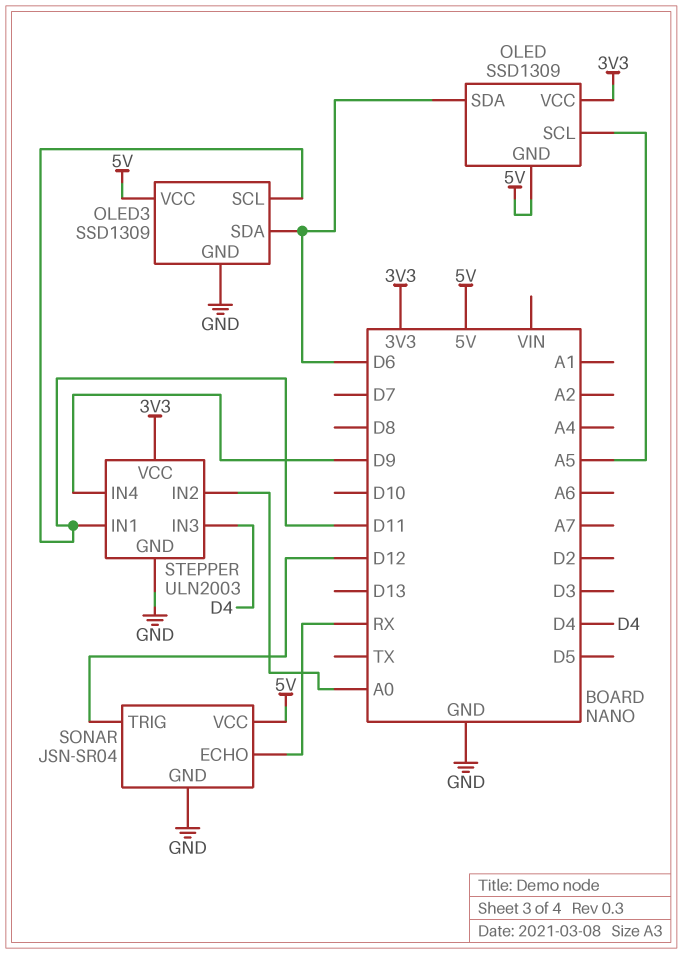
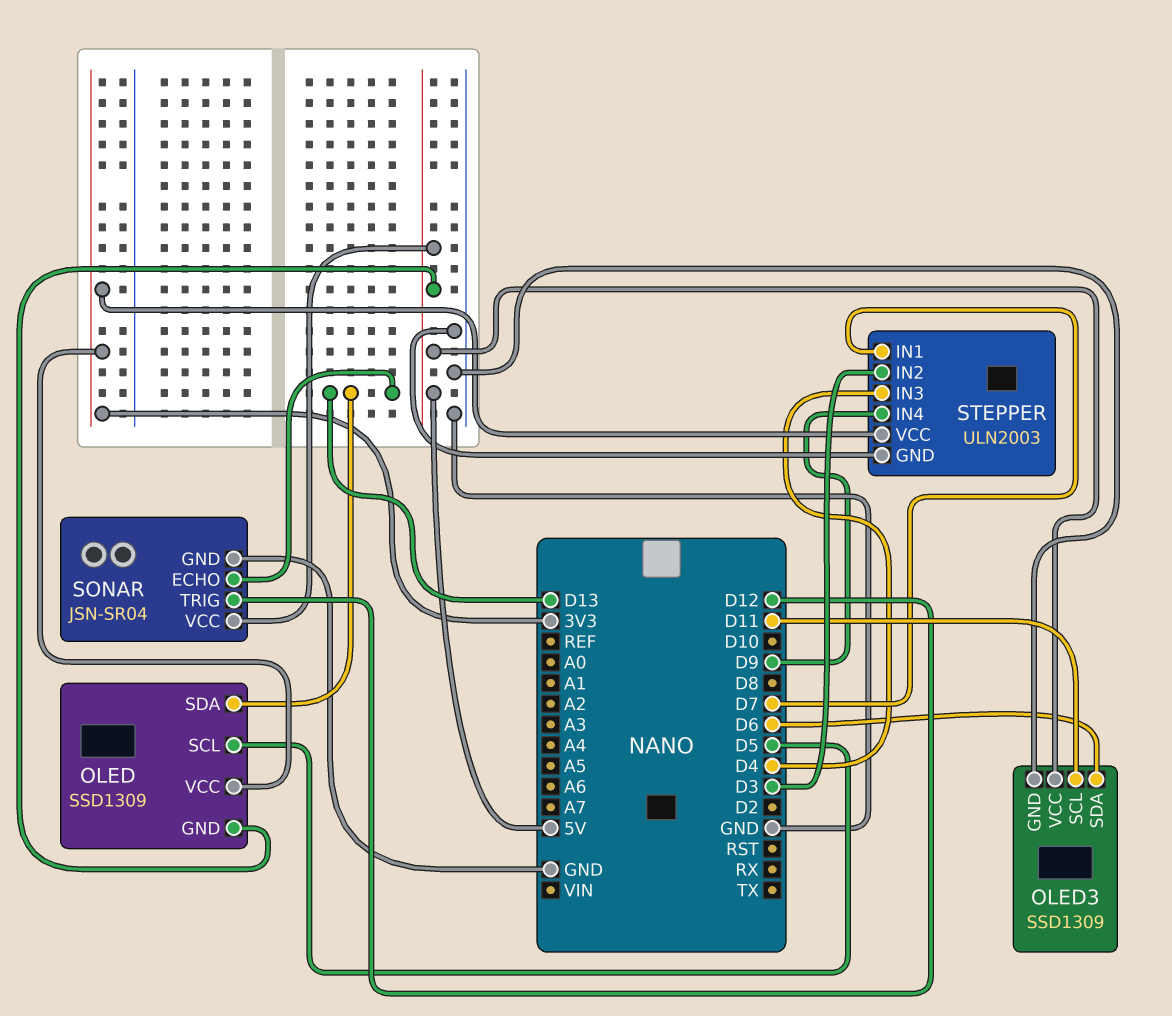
OLED pin SCL: A5 -> D5
OLED pin SDA: D6 -> D13
SONAR pin ECHO: RX -> D13
STEPPER pin IN1: D11 -> D7
STEPPER pin IN2: A0 -> D3

